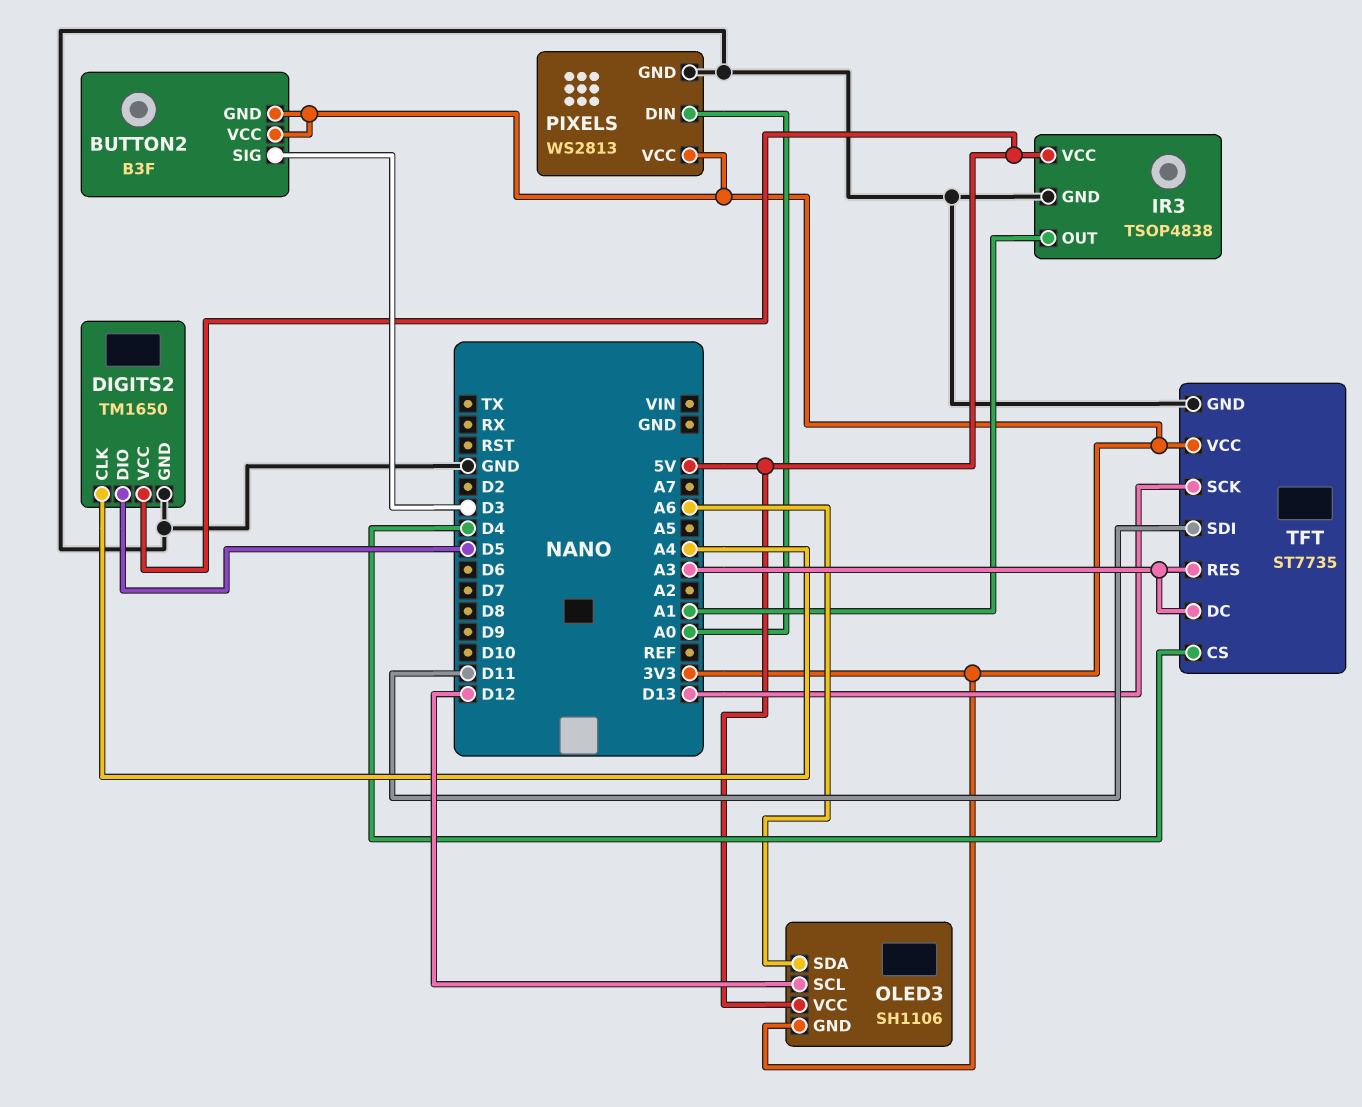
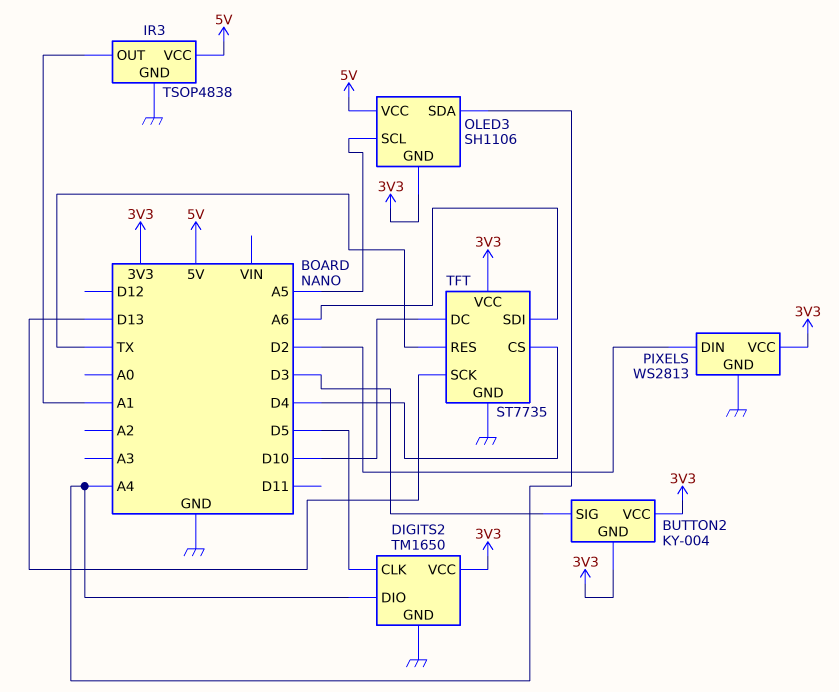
BUTTON2: B3F -> KY-004
DIGITS2 pin CLK: A4 -> D5
DIGITS2 pin DIO: D5 -> A4
DIGITS2 pin VCC: 5V -> 3V3
OLED3 pin SCL: D12 -> A5
OLED3 pin SDA: A6 -> A4
PIXELS pin DIN: A0 -> D2
TFT pin DC: A3 -> D10
TFT pin RES: A3 -> TX
TFT pin SDI: D11 -> A6

